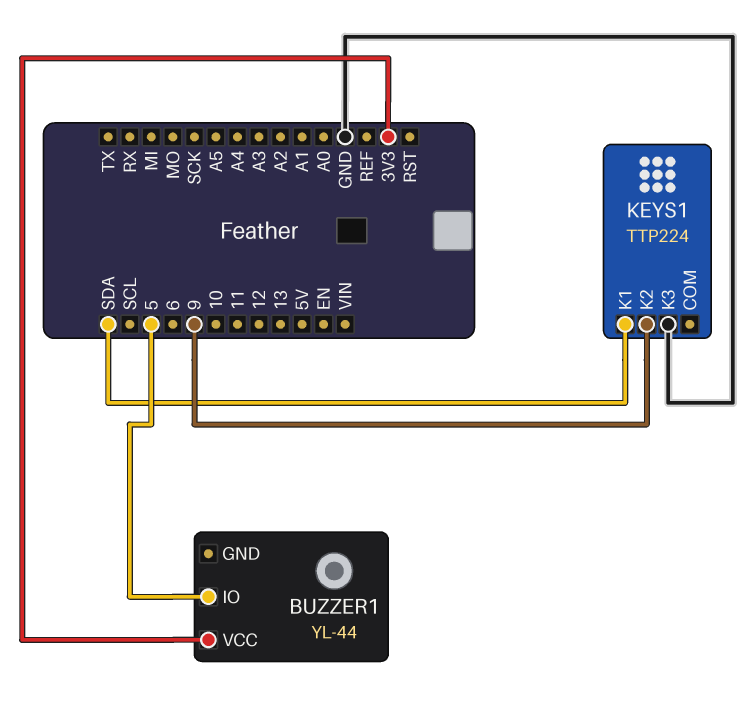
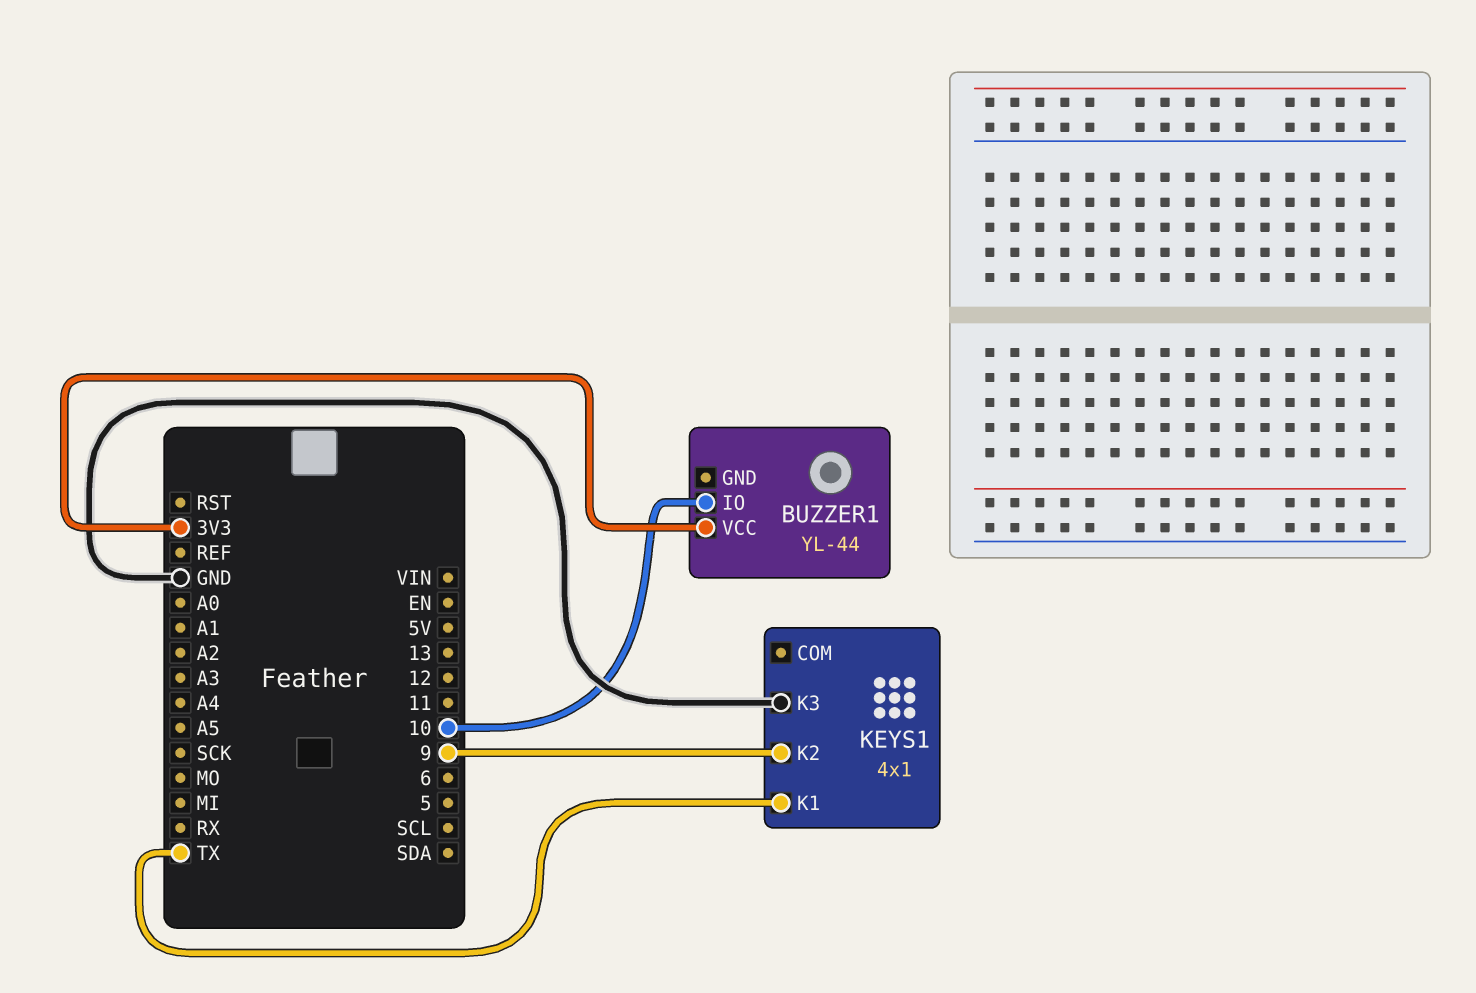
BUZZER1 pin IO: 5 -> 10
KEYS1: TTP224 -> 4x1
KEYS1 pin K1: SDA -> TX

